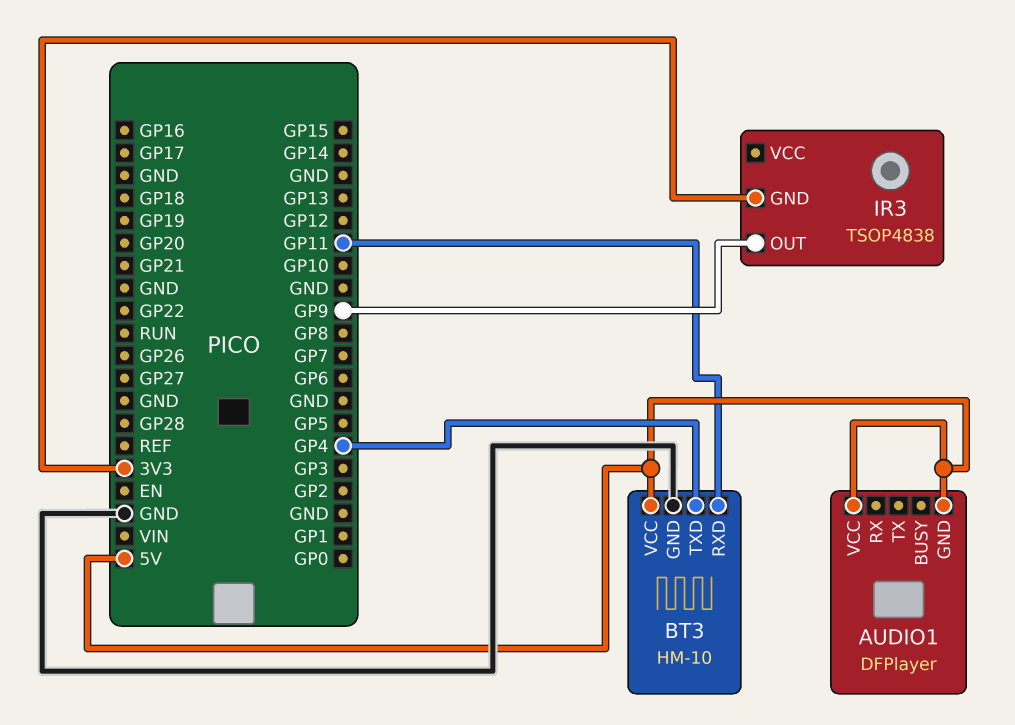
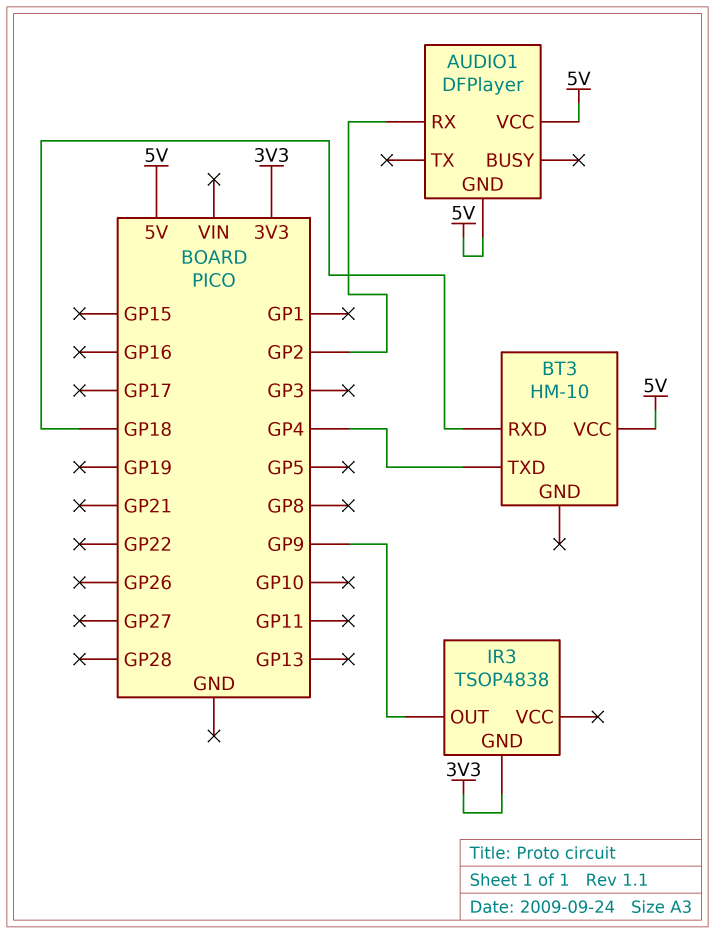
AUDIO1 pin RX: none -> GP2
BT3 pin GND: GND -> none
BT3 pin RXD: GP11 -> GP18

